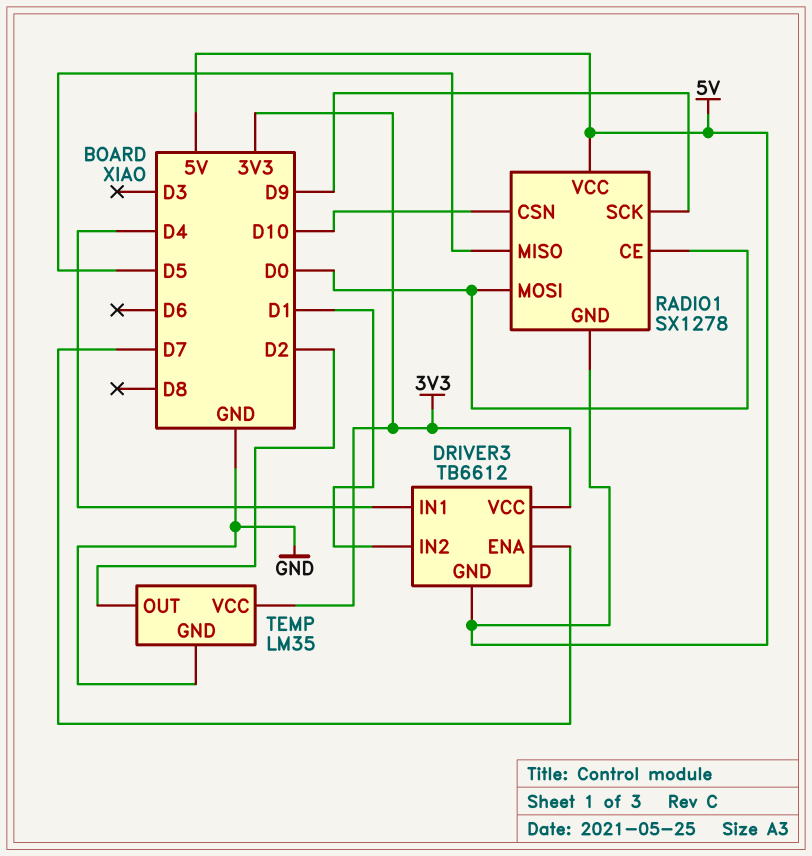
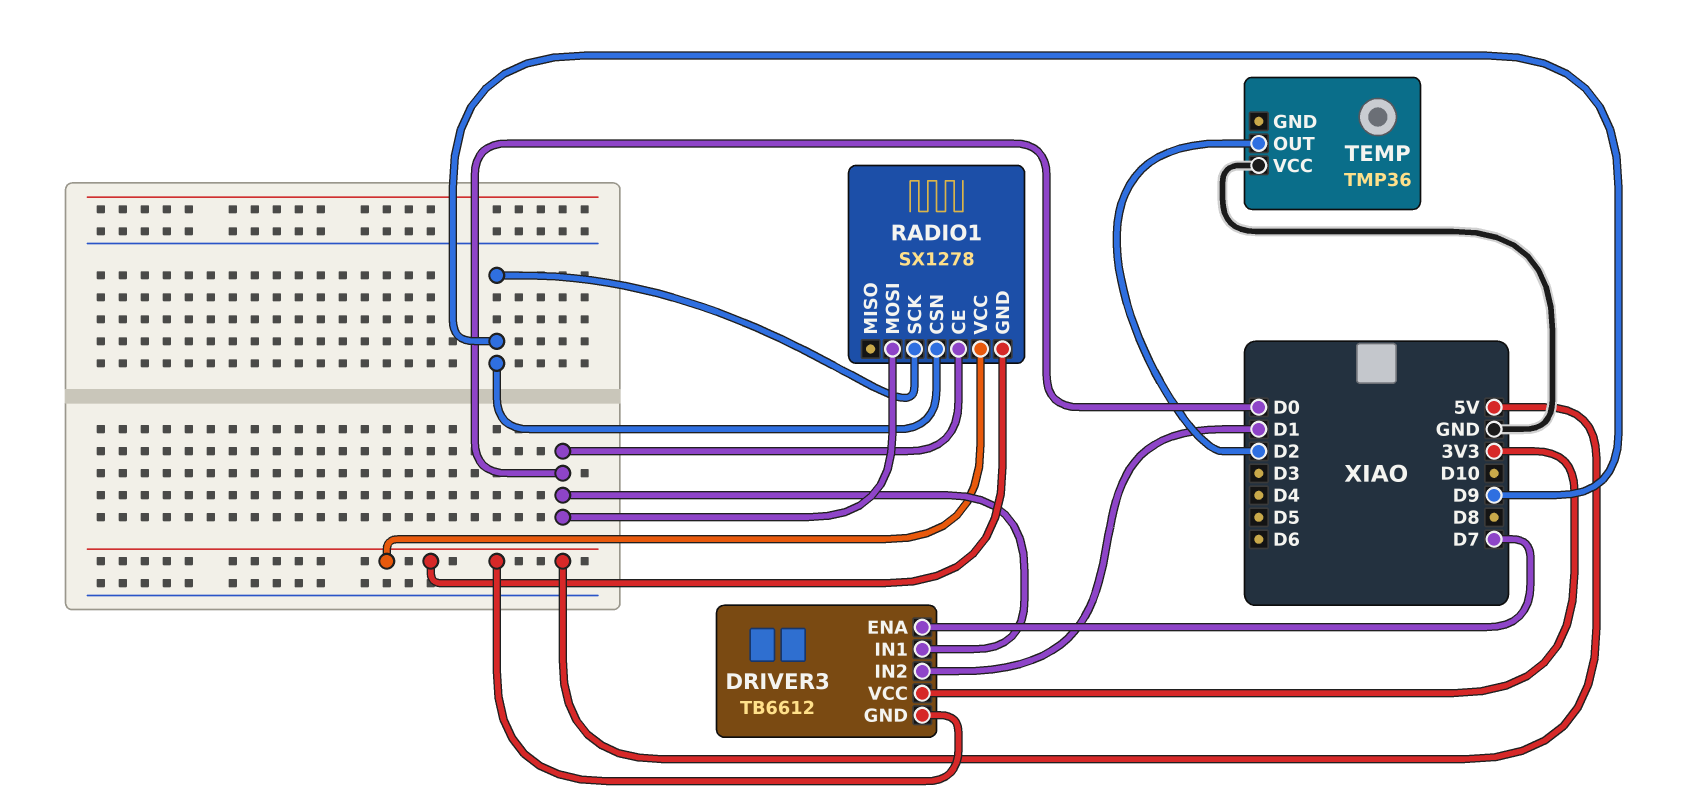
DRIVER3 pin IN1: D4 -> D0
RADIO1 pin CSN: D10 -> D9
RADIO1 pin MISO: D5 -> none
TEMP: LM35 -> TMP36
TEMP pin GND: GND -> none
TEMP pin VCC: 3V3 -> GND

